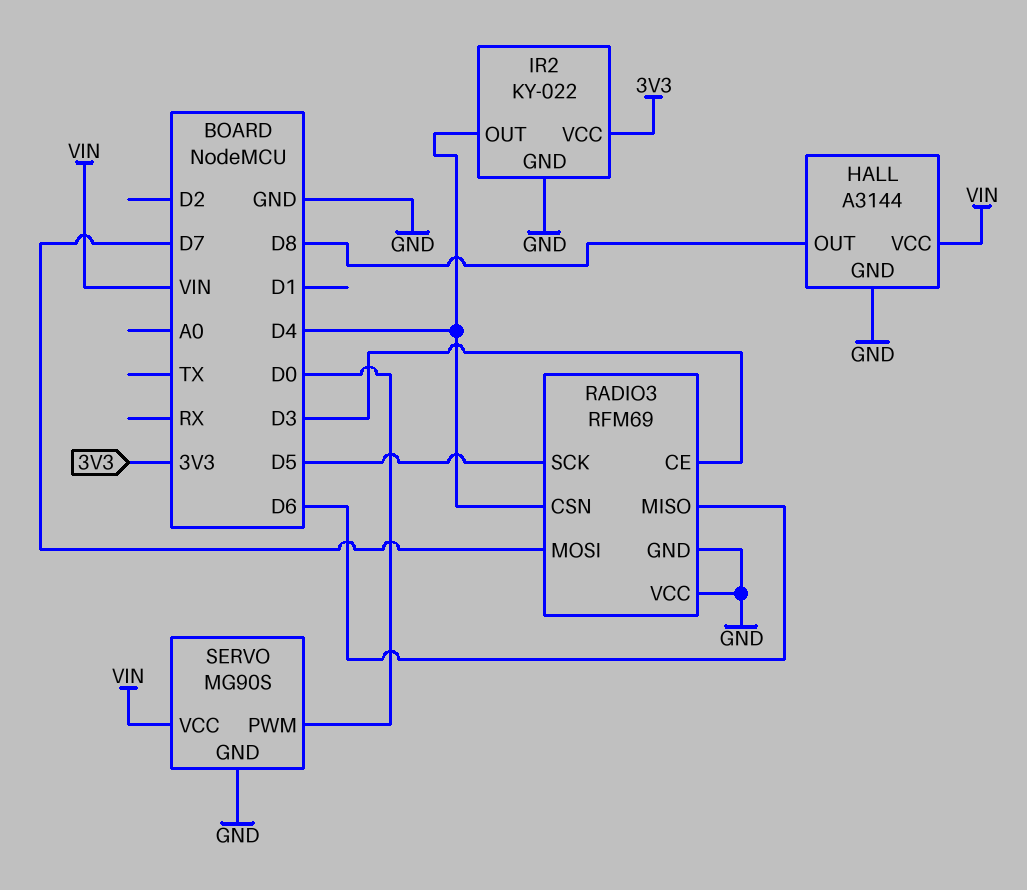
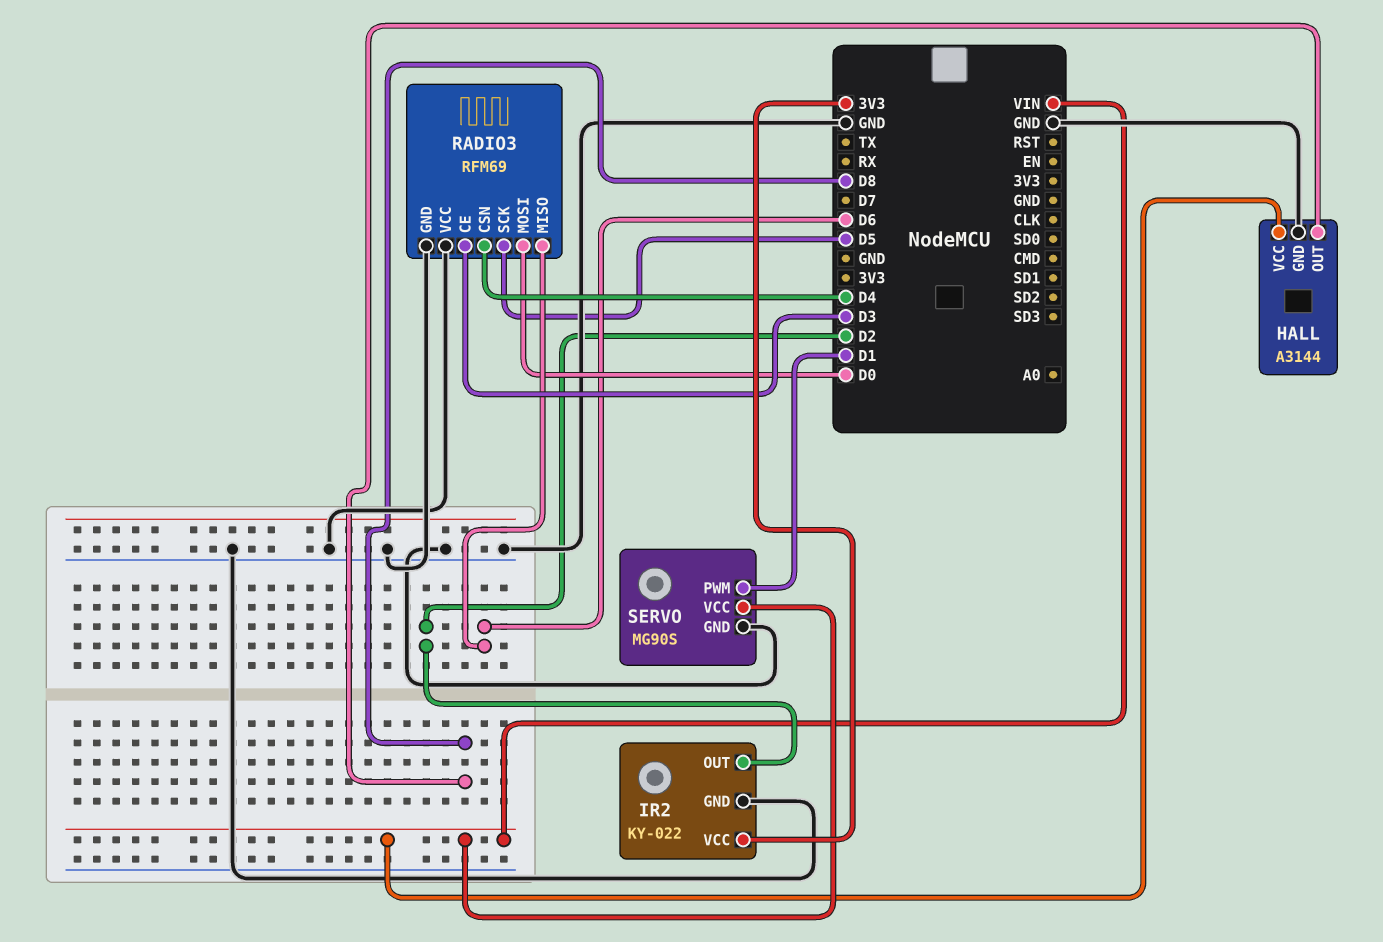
IR2 pin OUT: D4 -> D2
RADIO3 pin MOSI: D7 -> D0
SERVO pin PWM: D0 -> D1

